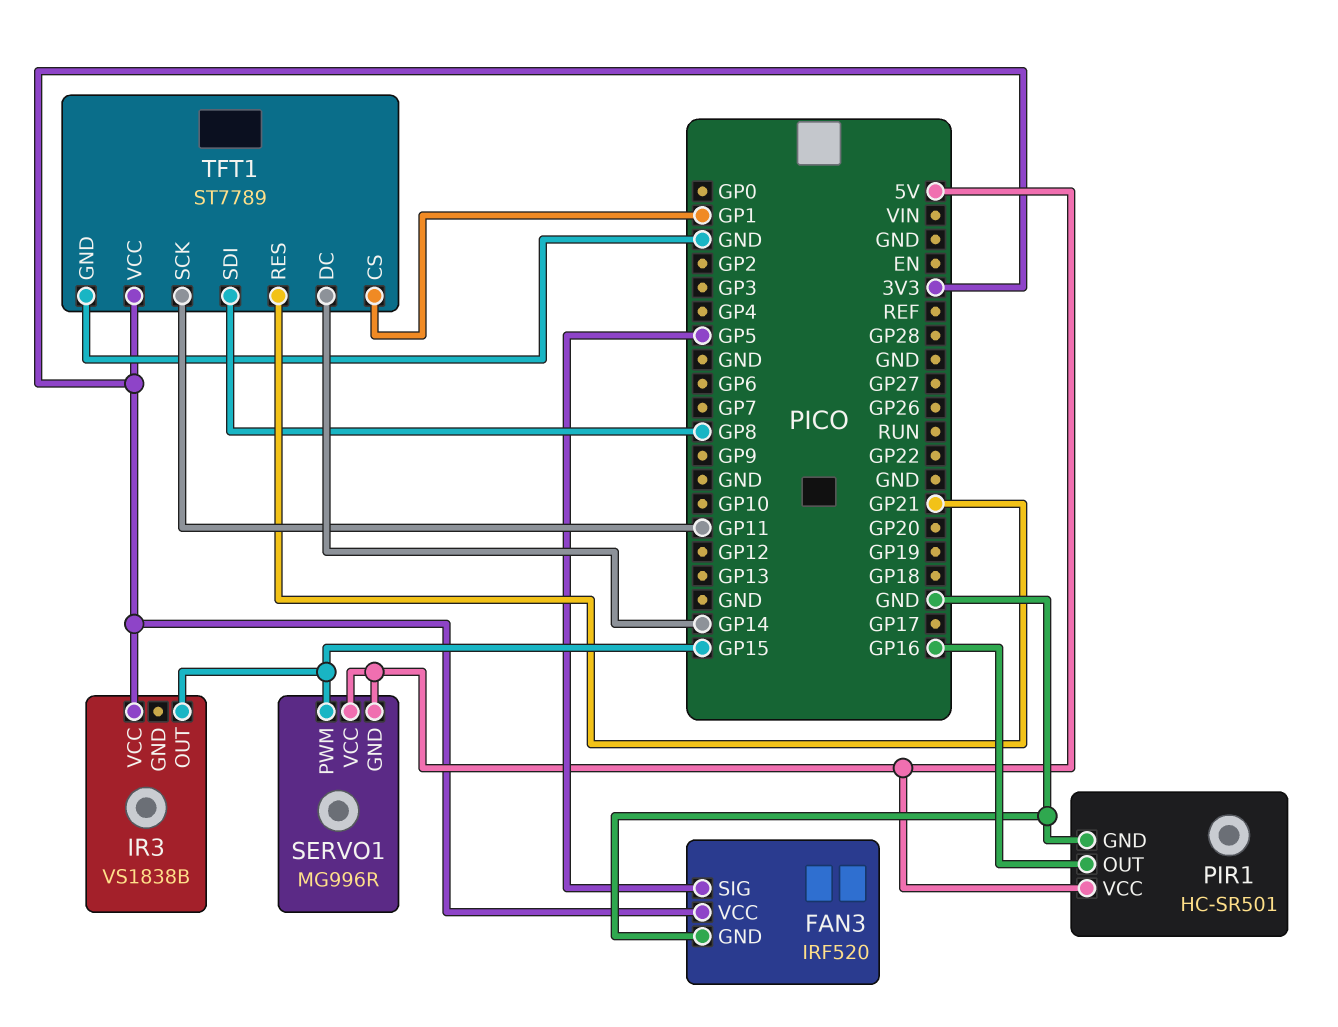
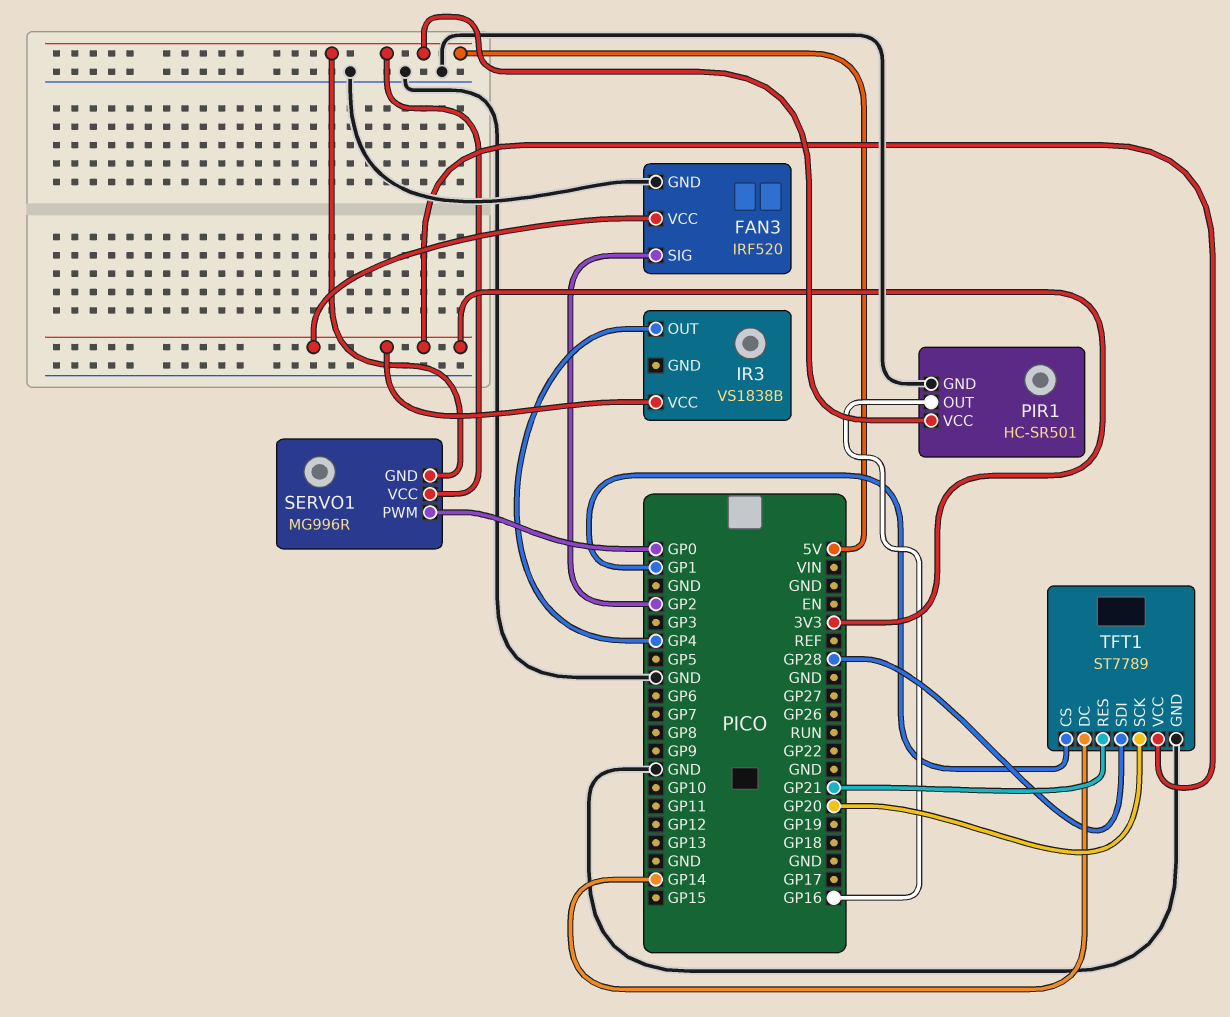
FAN3 pin SIG: GP5 -> GP2
IR3 pin OUT: GP15 -> GP4
SERVO1 pin PWM: GP15 -> GP0
TFT1 pin SCK: GP11 -> GP20
TFT1 pin SDI: GP8 -> GP28

